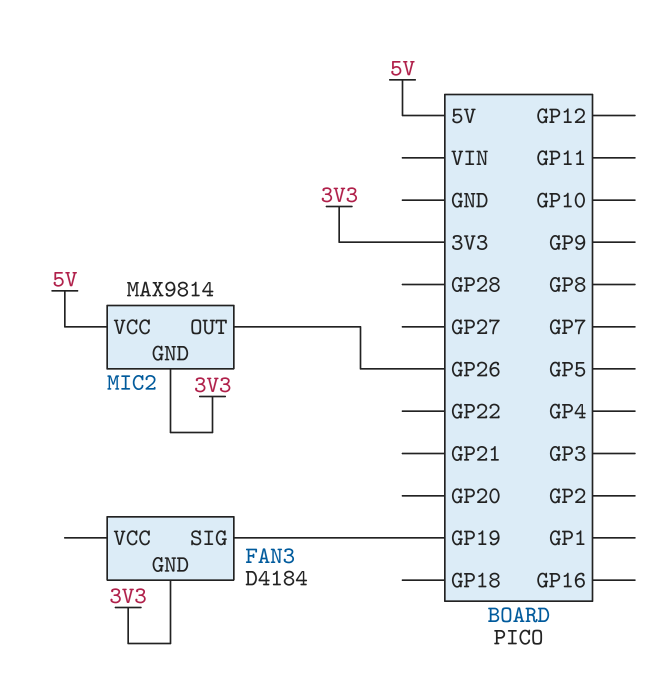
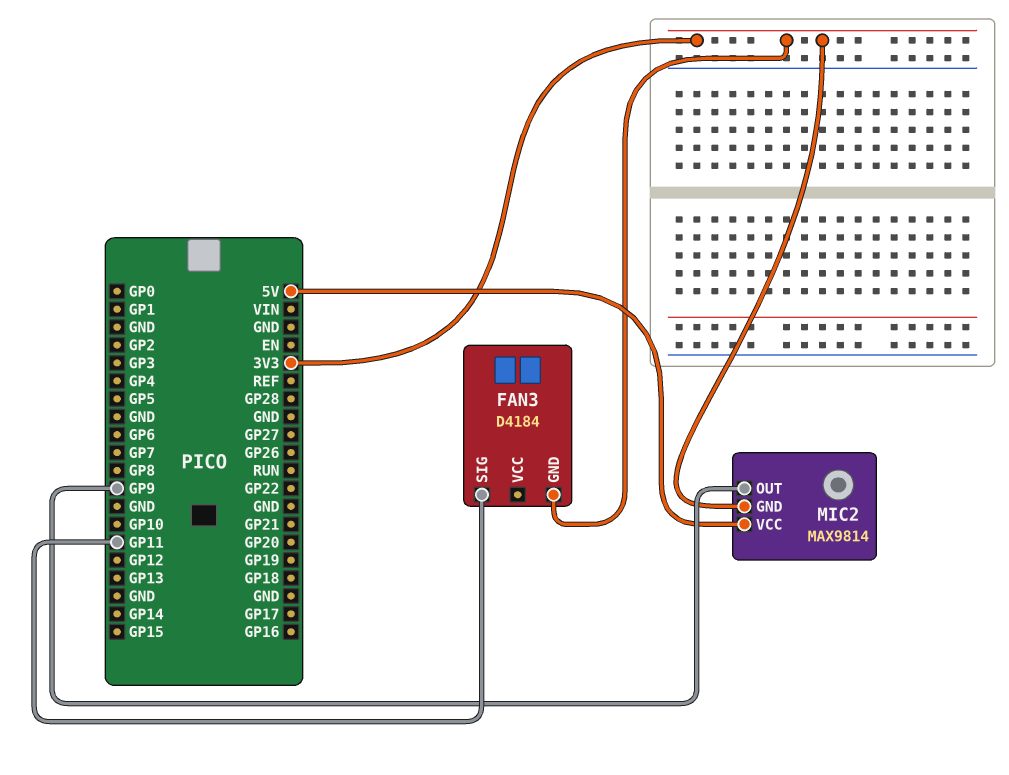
FAN3 pin SIG: GP19 -> GP11
MIC2 pin OUT: GP26 -> GP9

